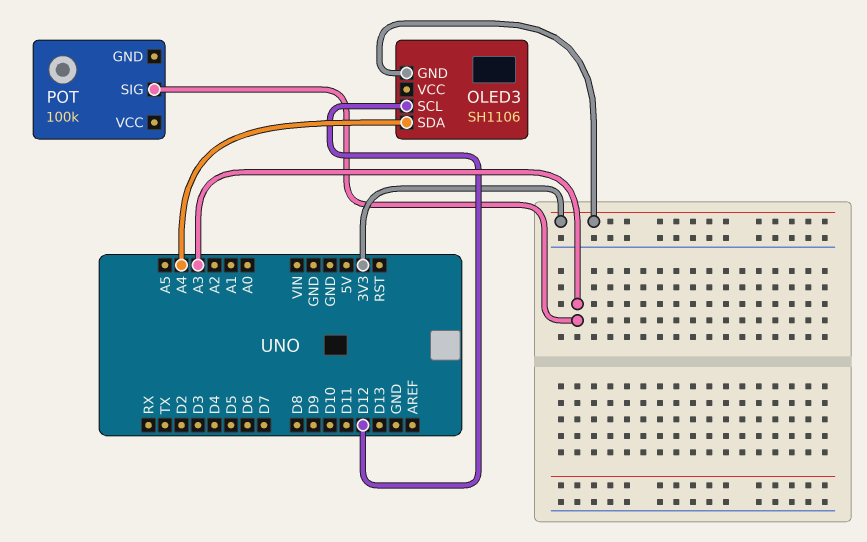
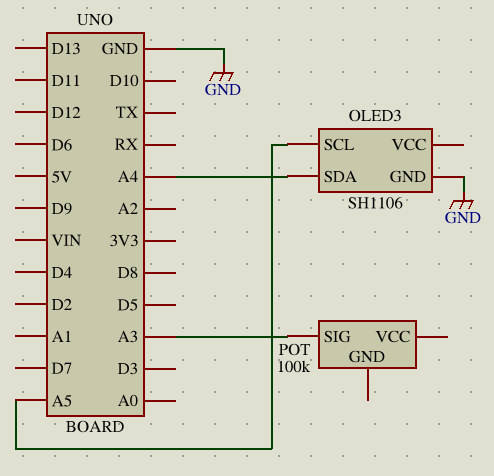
OLED3 pin GND: 3V3 -> GND
OLED3 pin SCL: D12 -> A5

